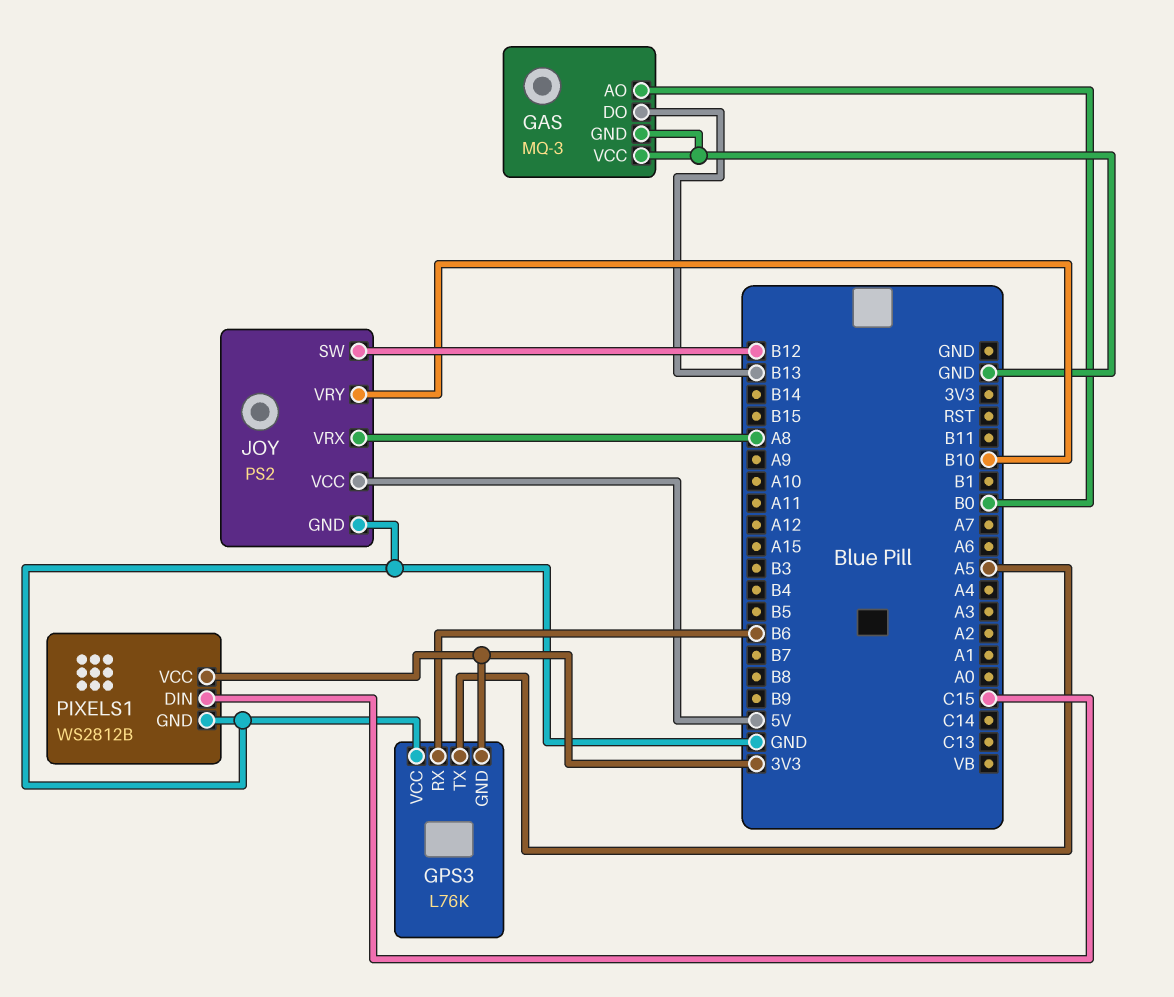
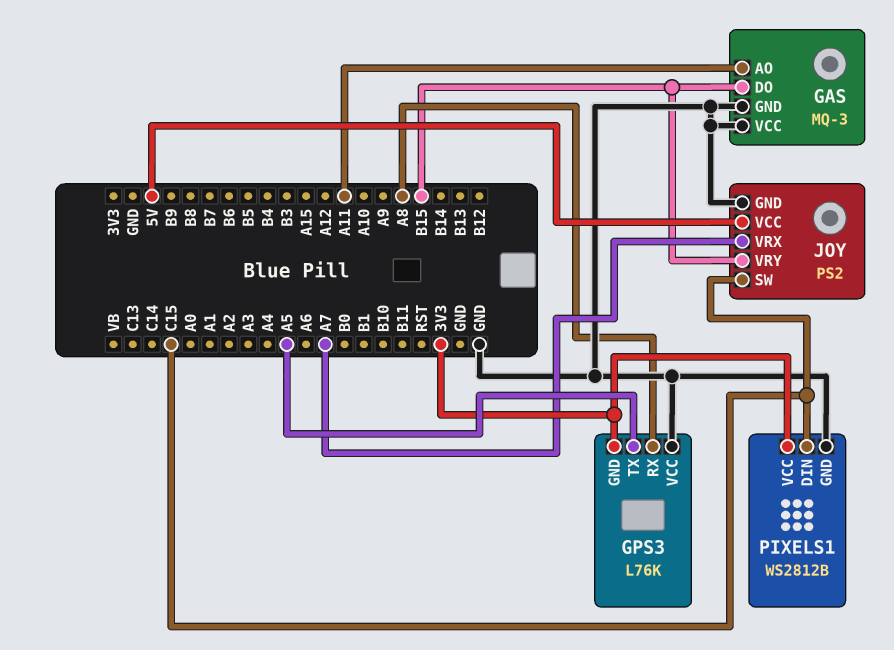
GAS pin AO: B0 -> A11
GAS pin DO: B13 -> B15
GPS3 pin RX: B6 -> A8
JOY pin SW: B12 -> C15
JOY pin VRX: A8 -> A7
JOY pin VRY: B10 -> B15

